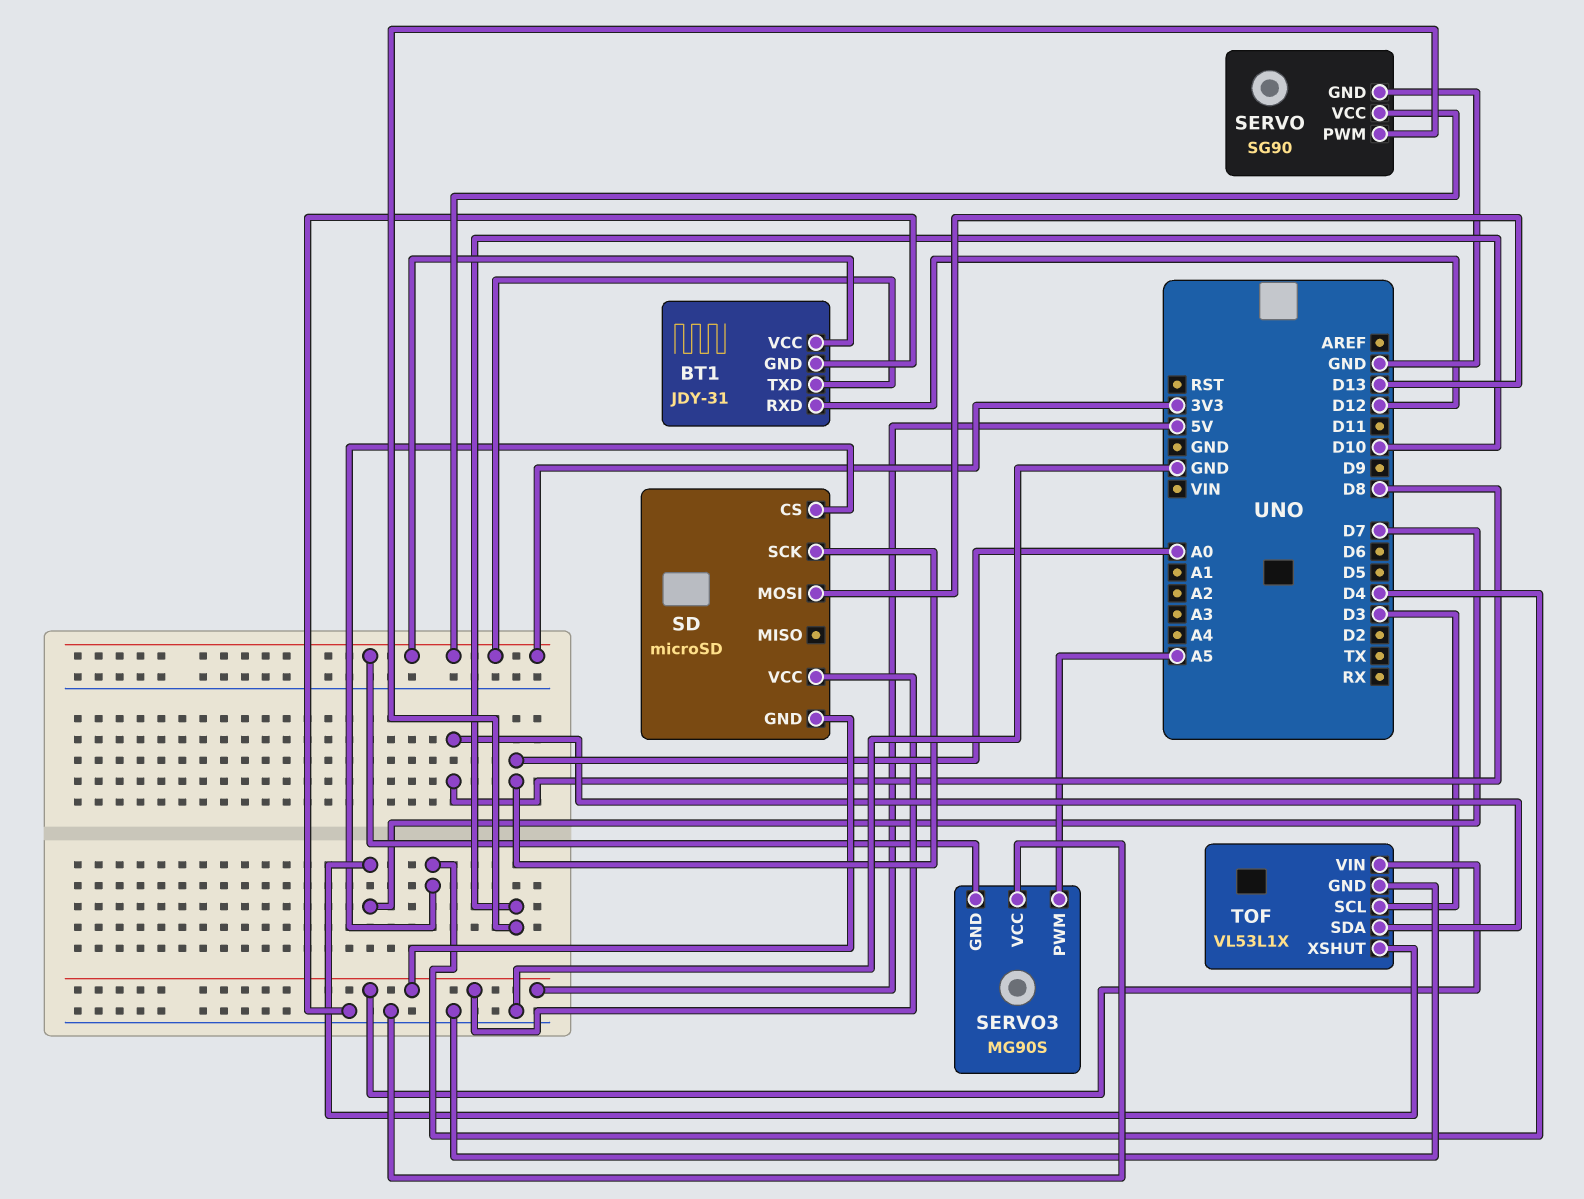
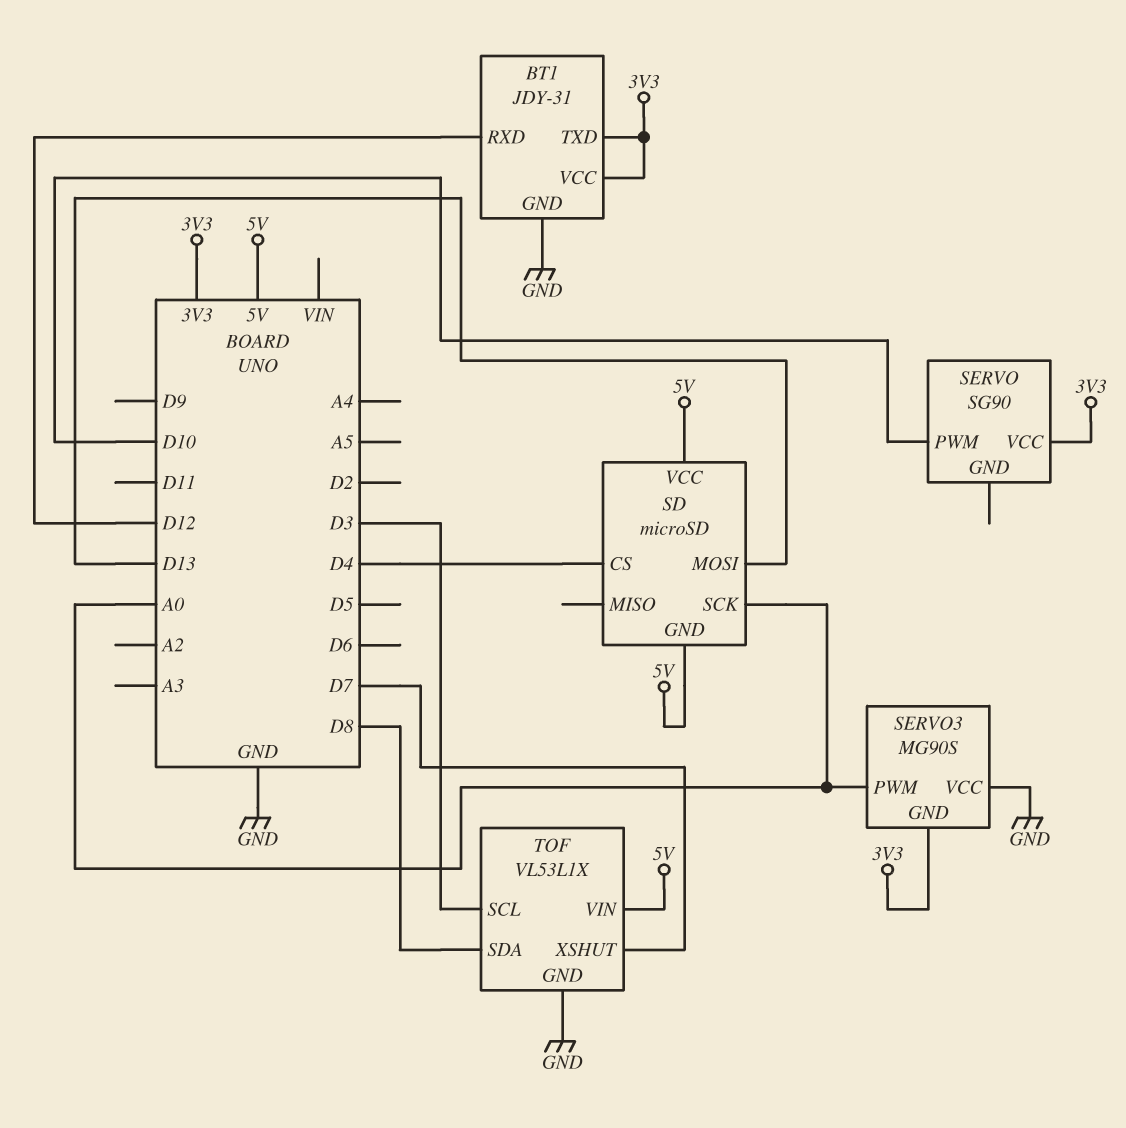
SERVO pin GND: GND -> none
SERVO3 pin PWM: A5 -> A0

